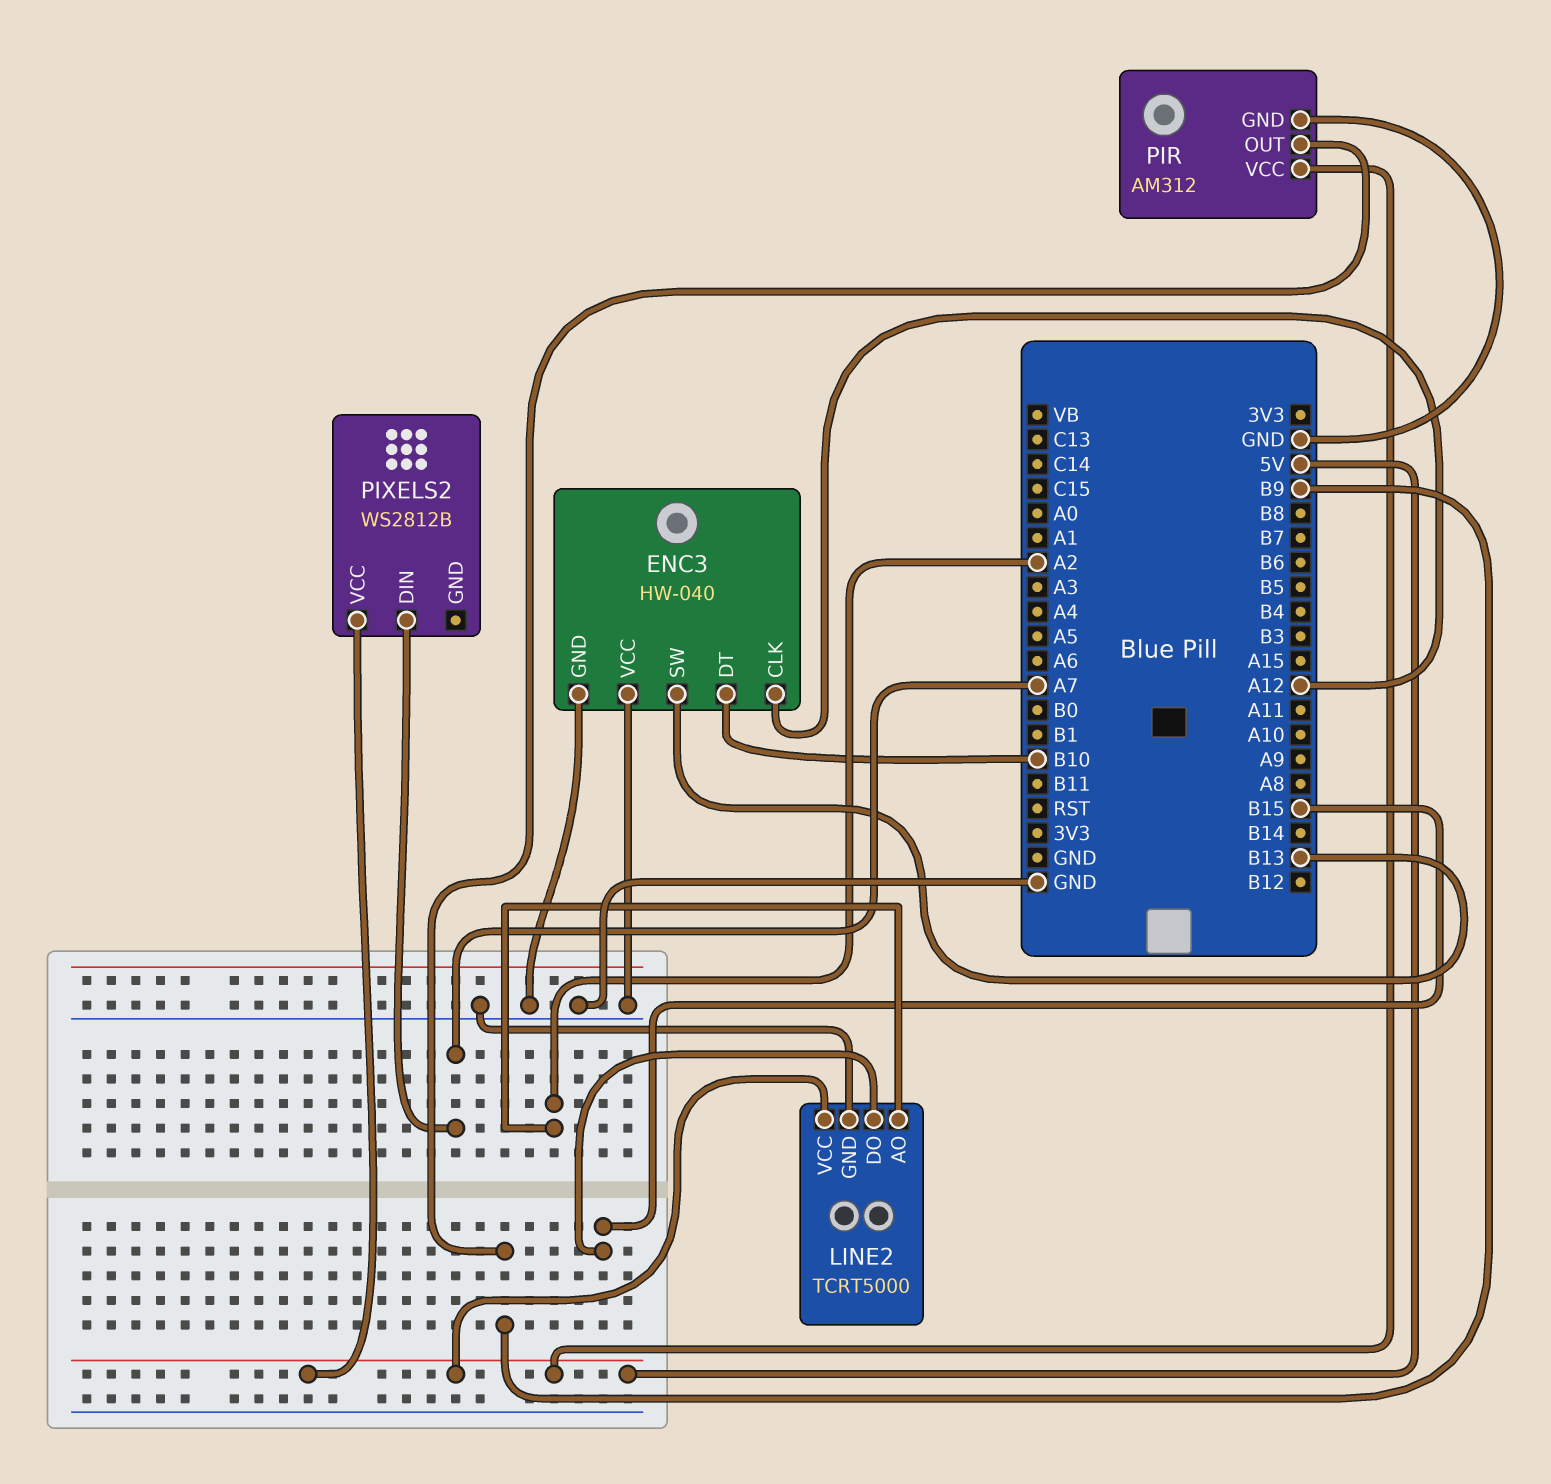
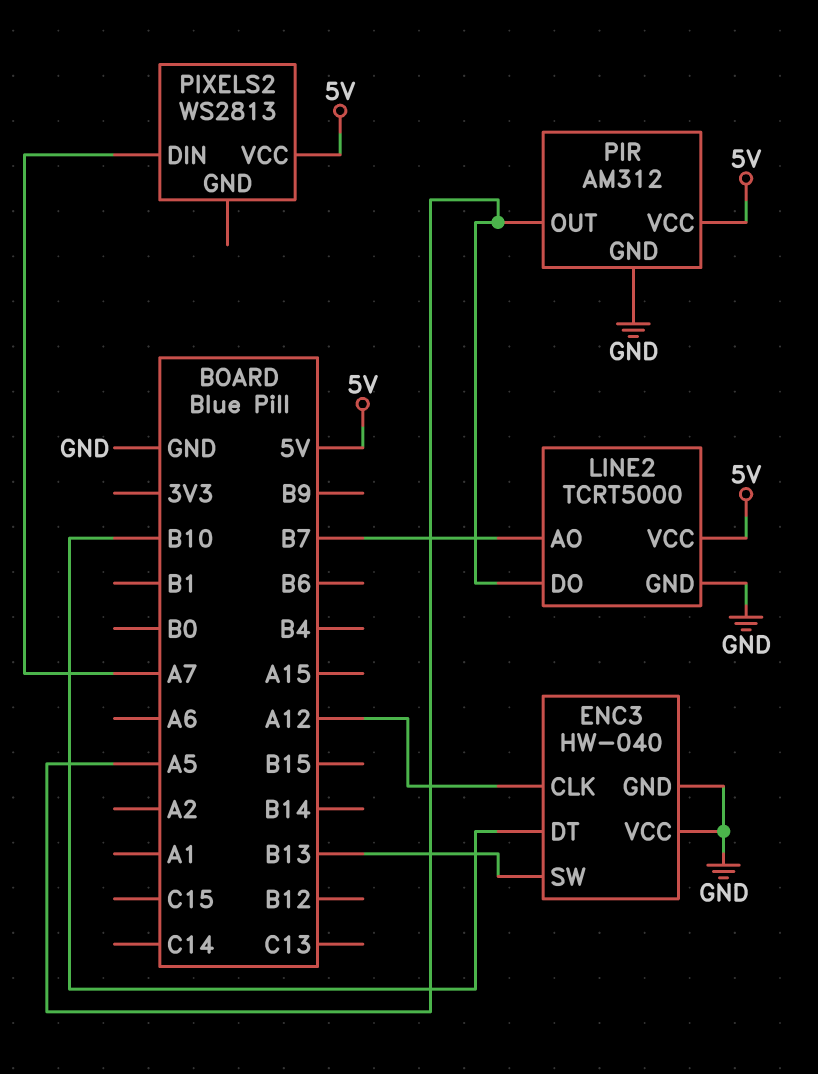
LINE2 pin AO: A2 -> B7
LINE2 pin DO: B15 -> A5
PIR pin OUT: B9 -> A5
PIXELS2: WS2812B -> WS2813

